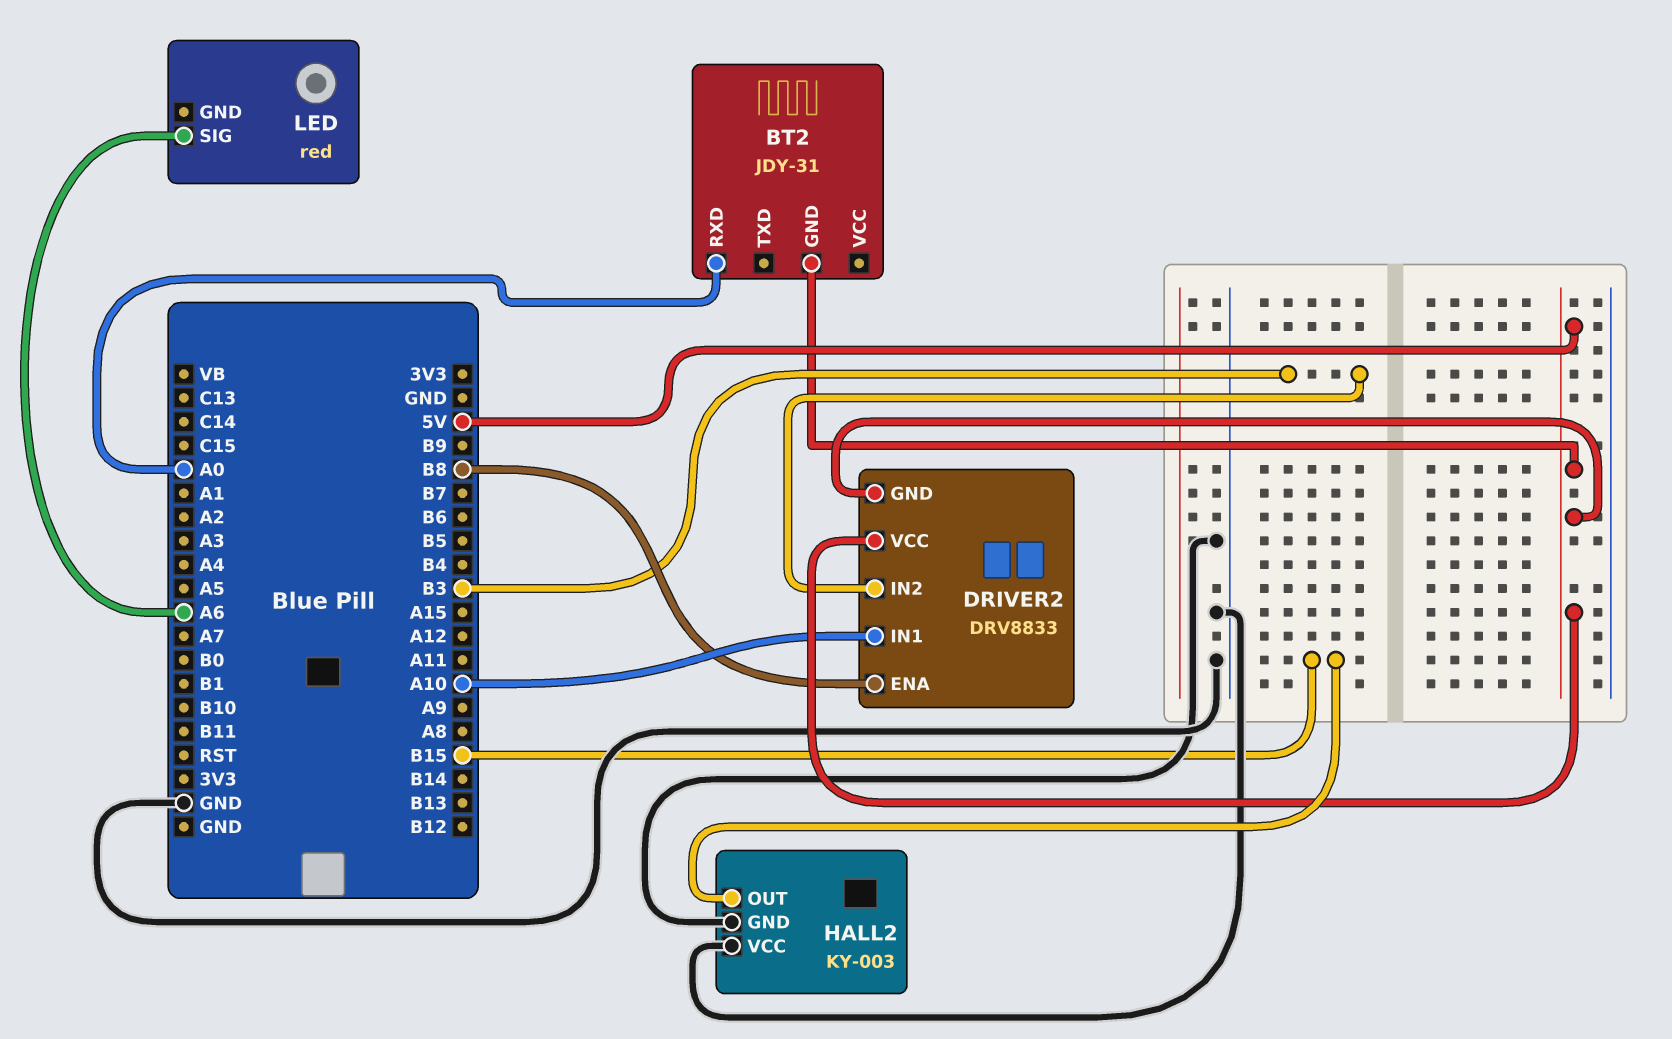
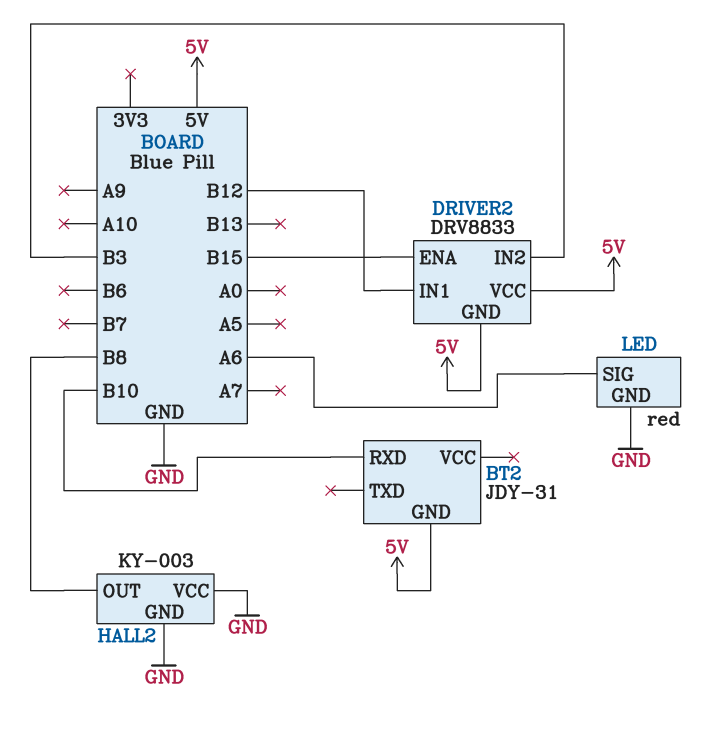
BT2 pin RXD: A0 -> B10
DRIVER2 pin ENA: B8 -> B15
DRIVER2 pin IN1: A10 -> B12
HALL2 pin OUT: B15 -> B8
LED pin GND: none -> GND

